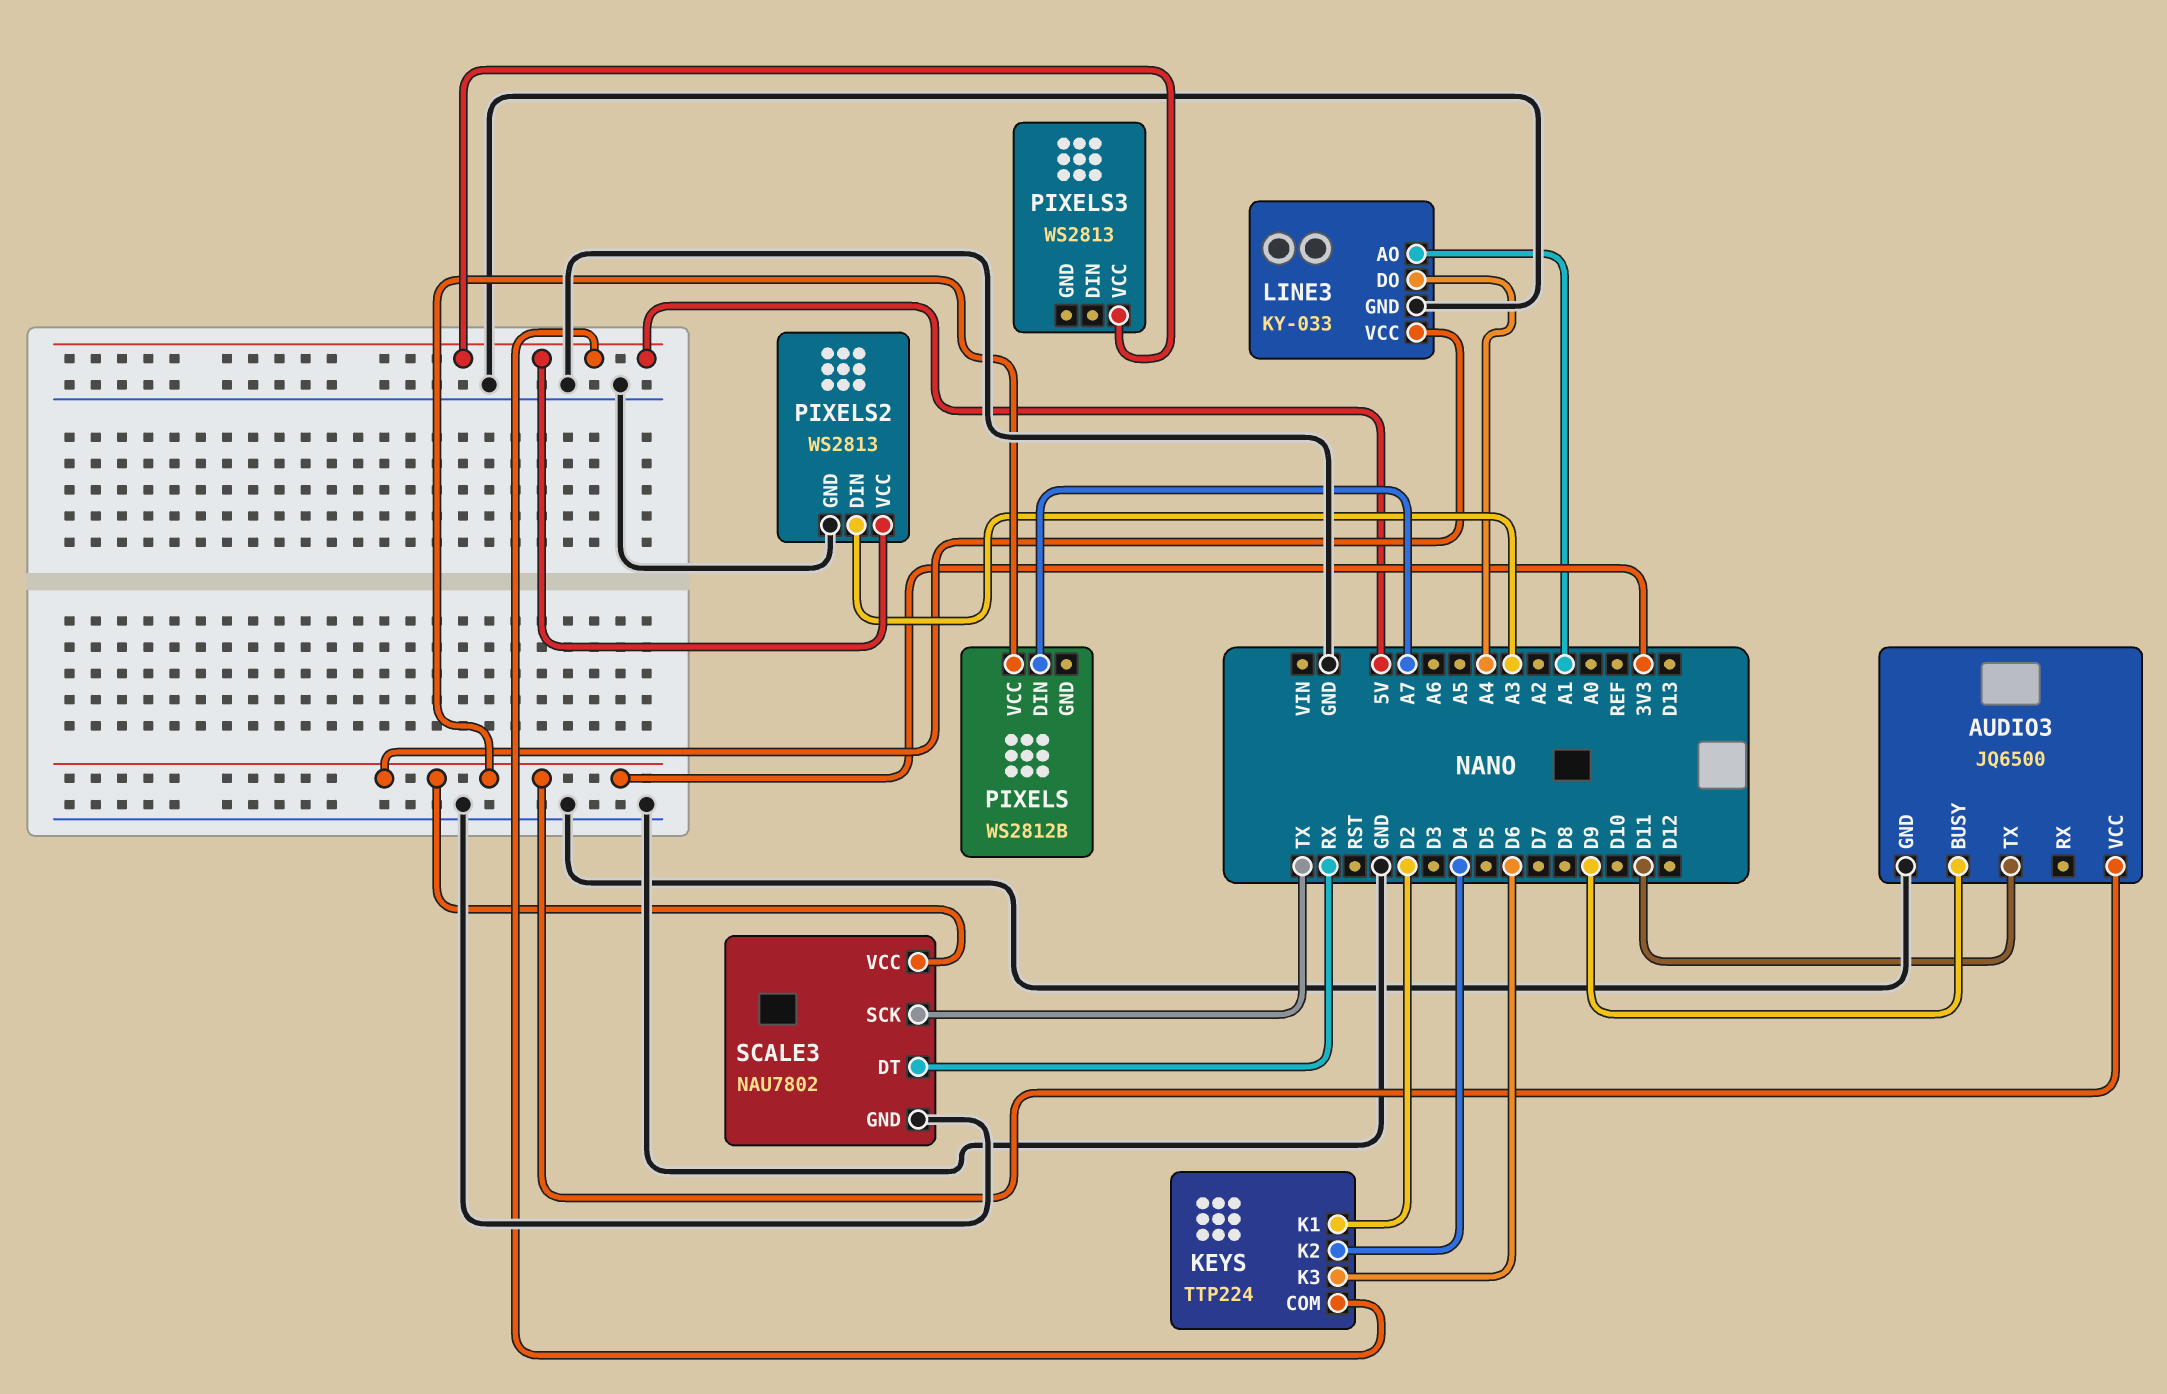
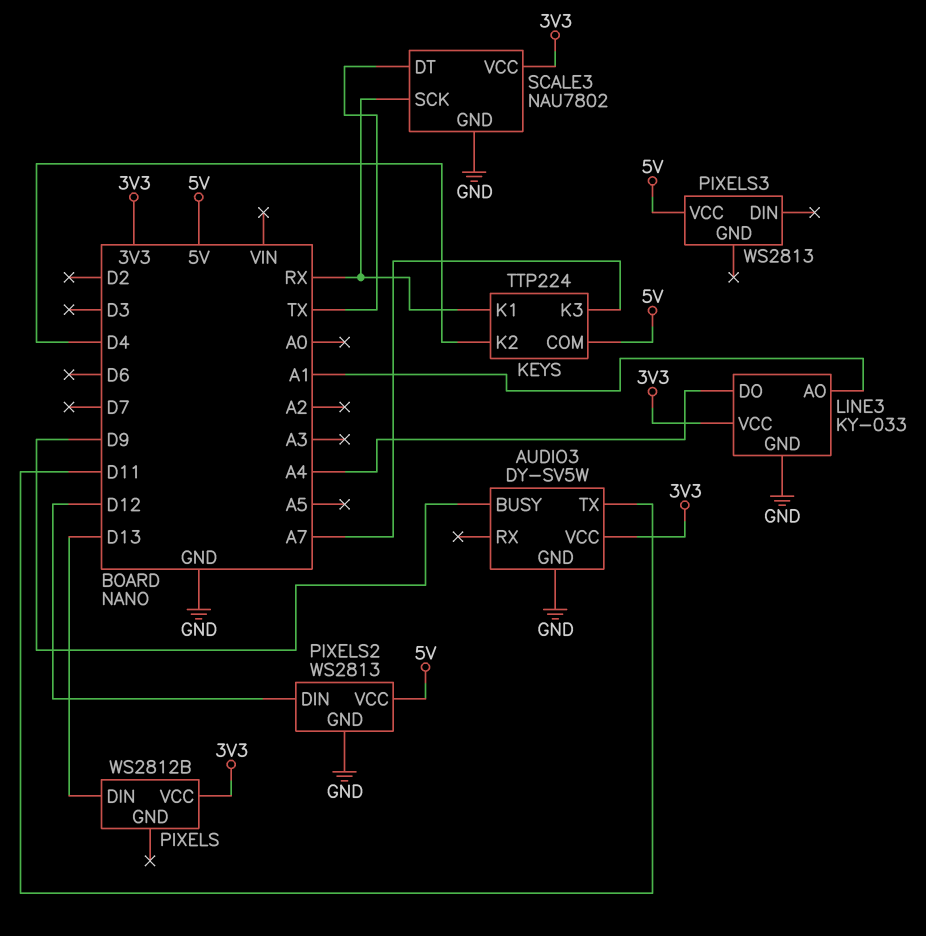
AUDIO3: JQ6500 -> DY-SV5W
KEYS pin K1: D2 -> RX
KEYS pin K3: D6 -> A7
PIXELS pin DIN: A7 -> D13
PIXELS2 pin DIN: A3 -> D12
SCALE3 pin DT: RX -> TX
SCALE3 pin SCK: TX -> RX

